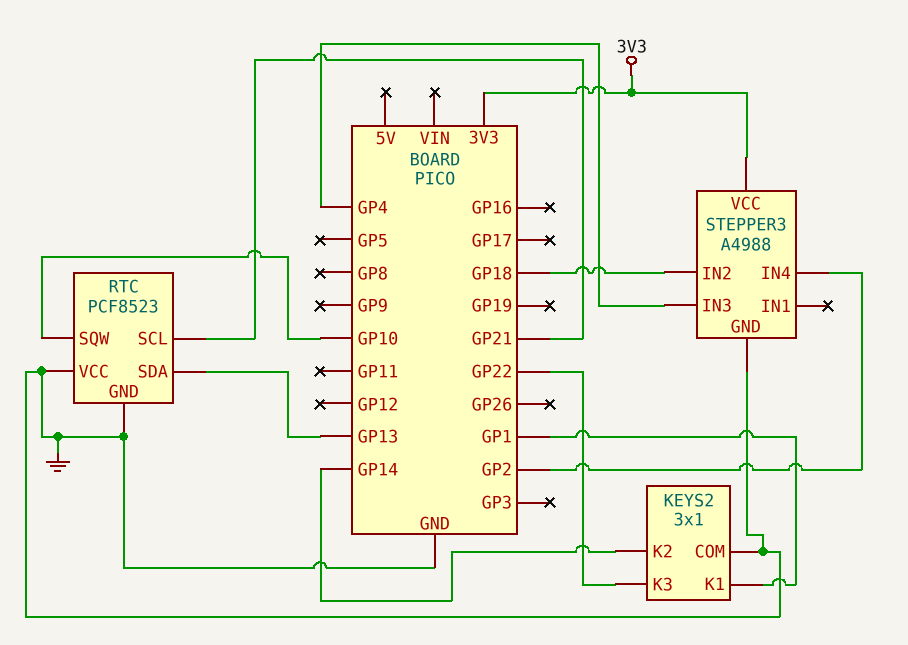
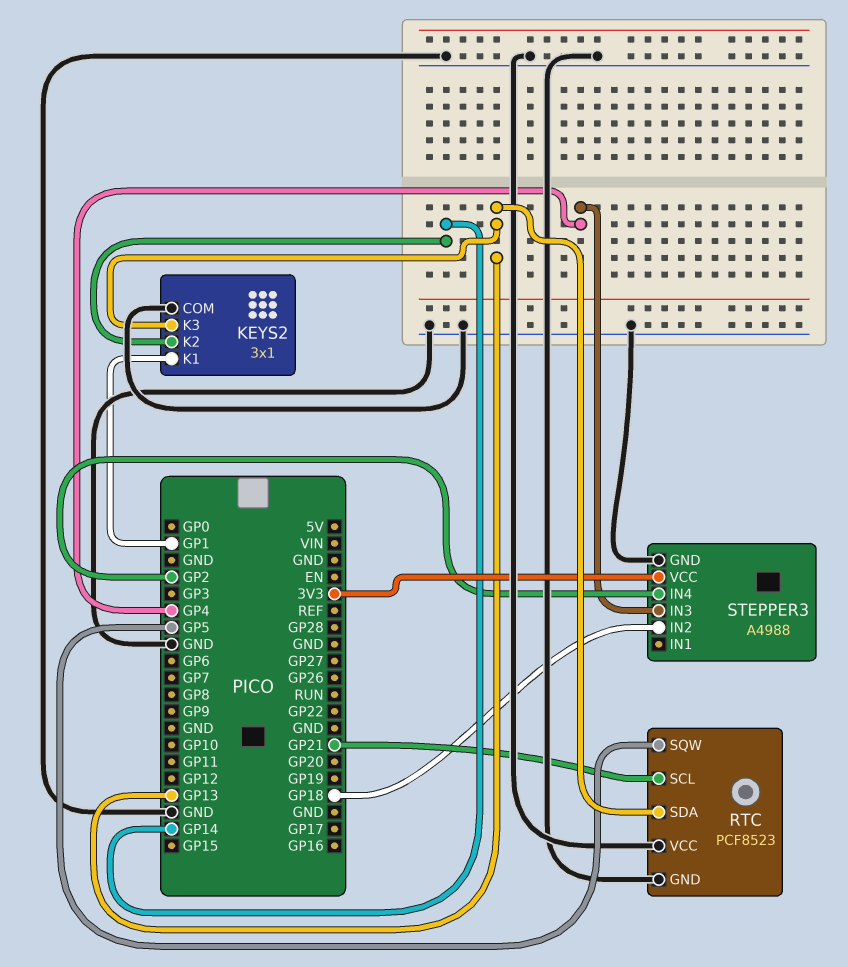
KEYS2 pin K3: GP22 -> GP13
RTC pin SQW: GP10 -> GP5

